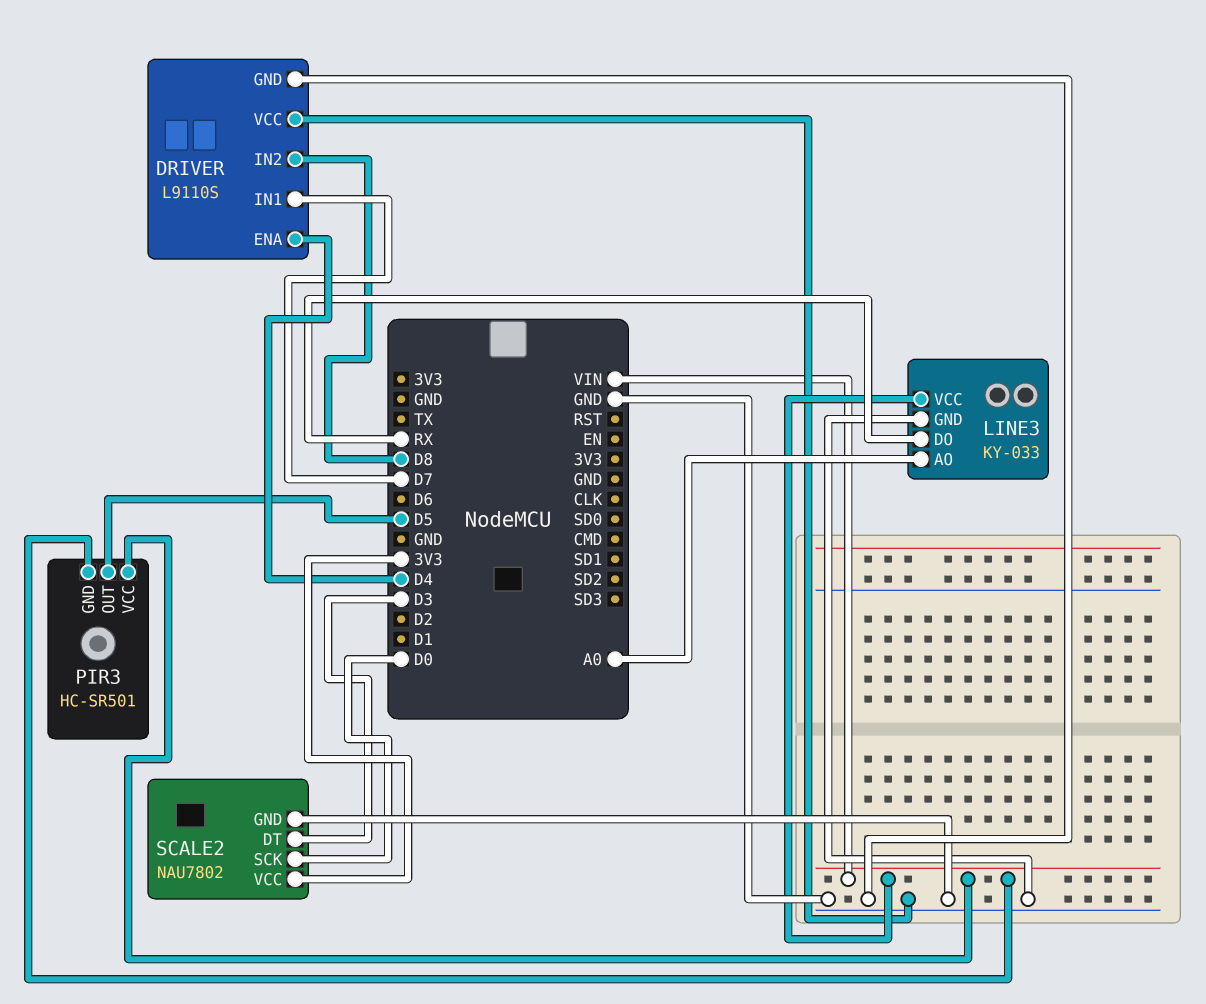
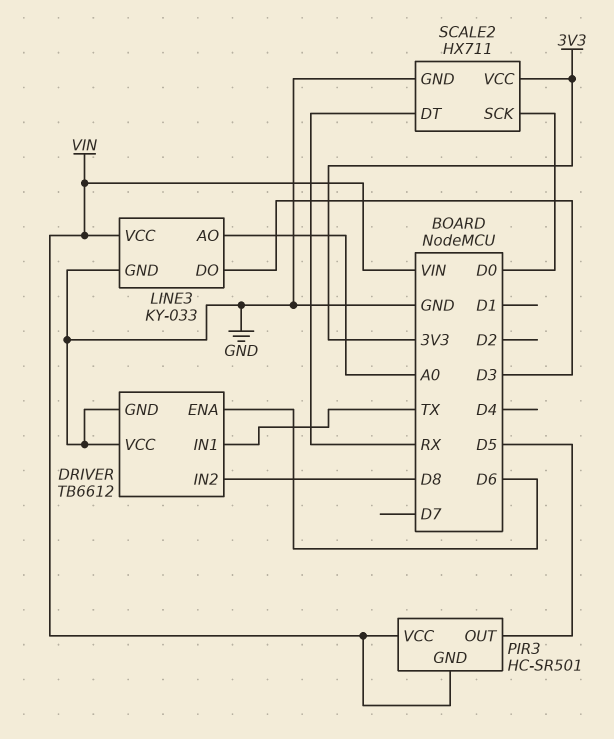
DRIVER: L9110S -> TB6612
DRIVER pin ENA: D4 -> D6
DRIVER pin IN1: D7 -> TX
LINE3 pin DO: RX -> D3
SCALE2: NAU7802 -> HX711
SCALE2 pin DT: D3 -> RX

